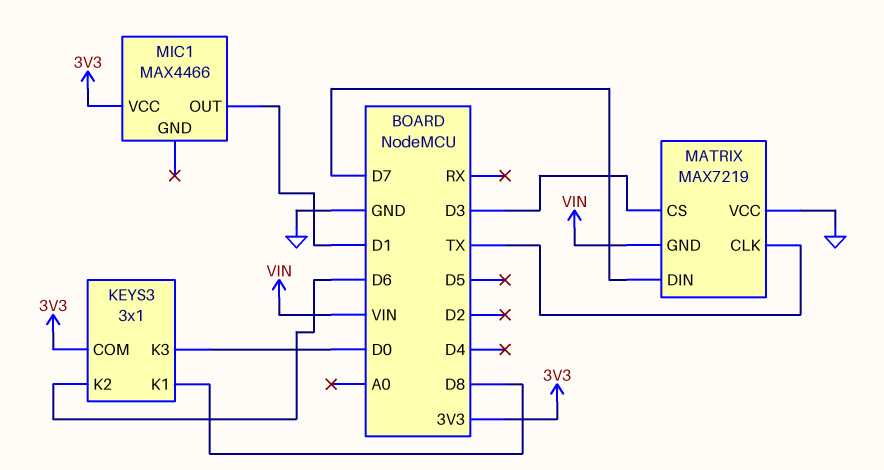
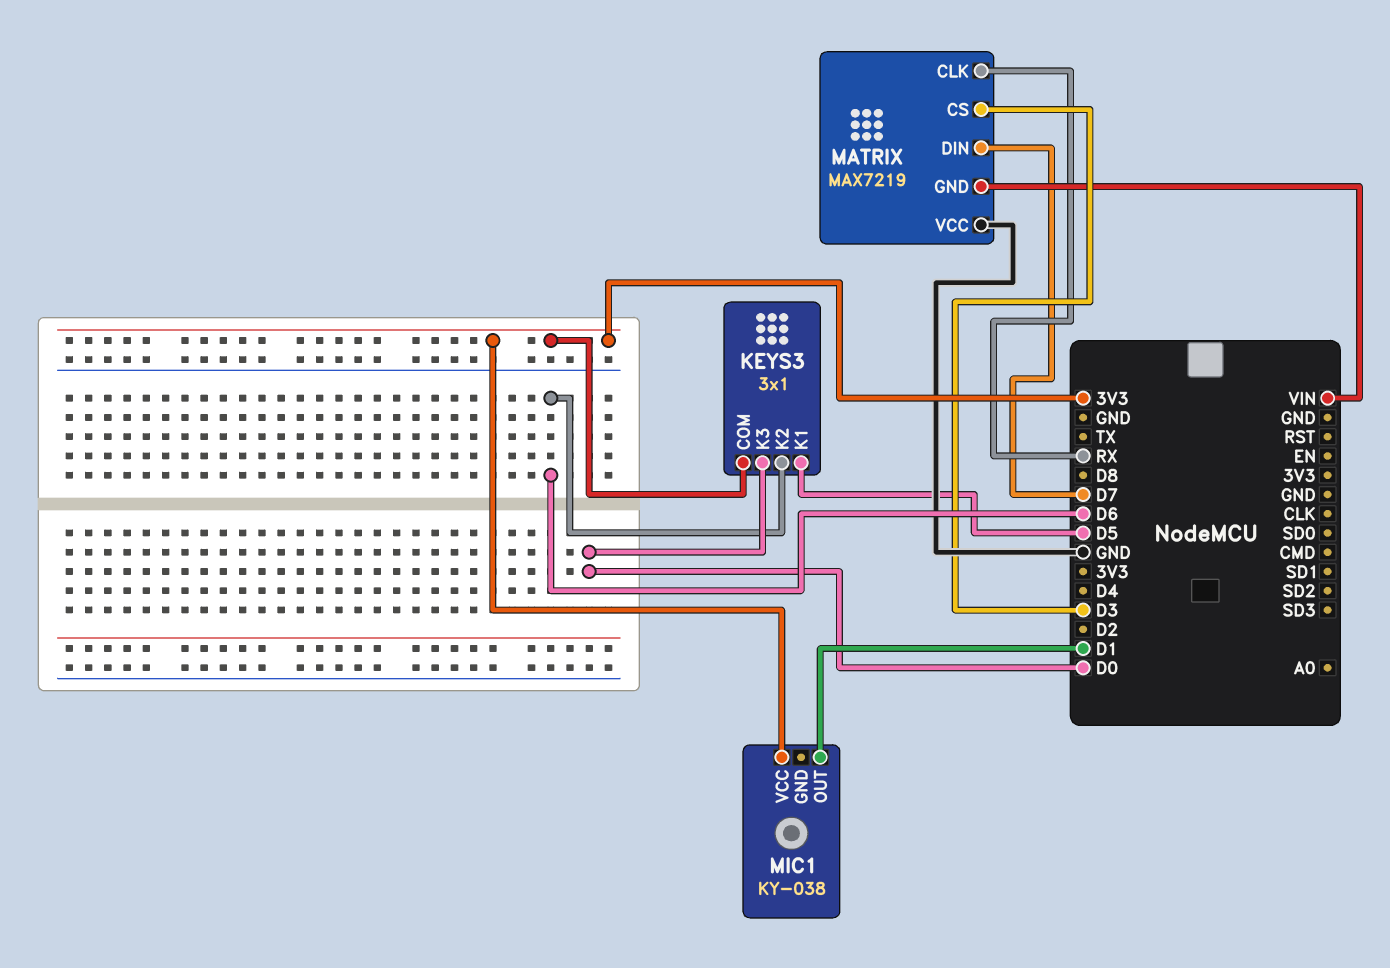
KEYS3 pin K1: D8 -> D5
MATRIX pin CLK: TX -> RX
MIC1: MAX4466 -> KY-038

